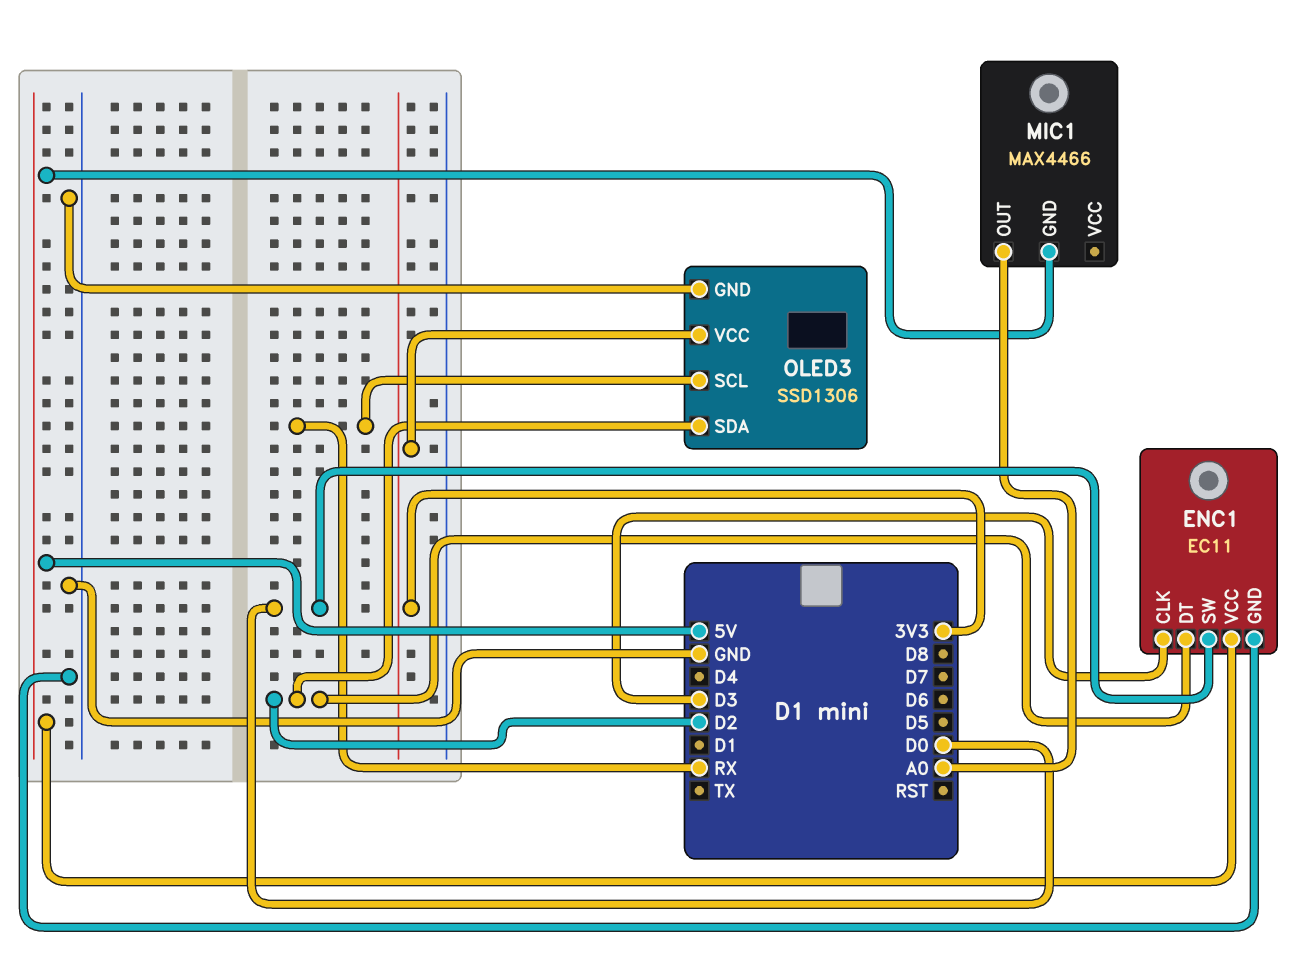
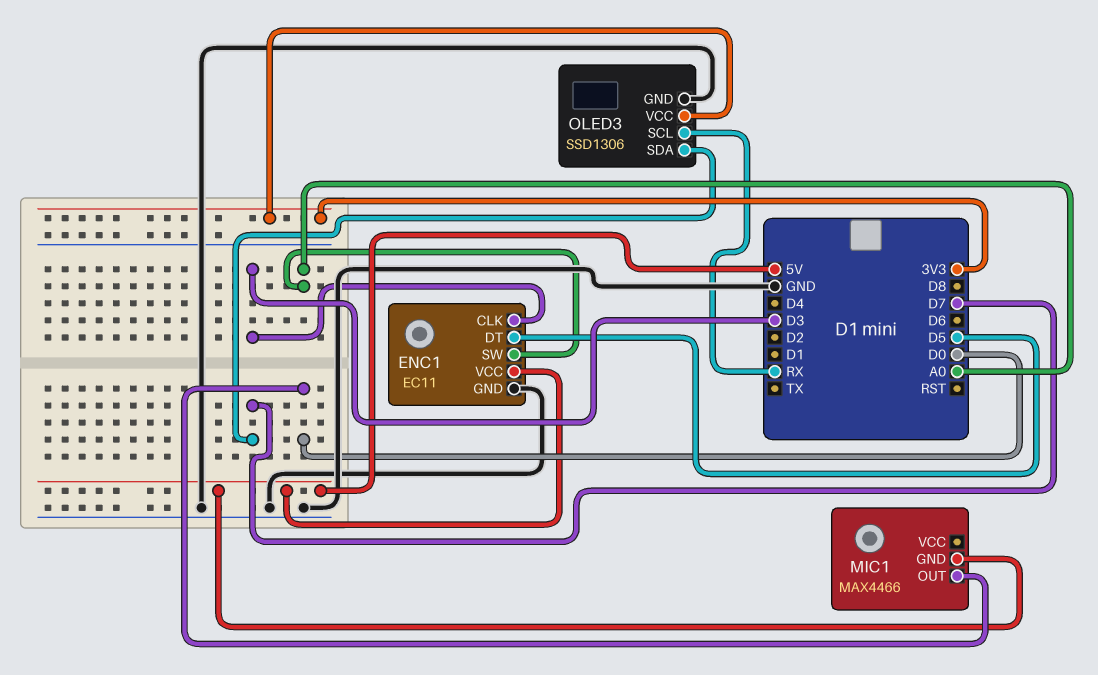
ENC1 pin DT: D2 -> D5
ENC1 pin SW: D0 -> A0
MIC1 pin OUT: A0 -> D0
OLED3 pin SDA: D2 -> D7

